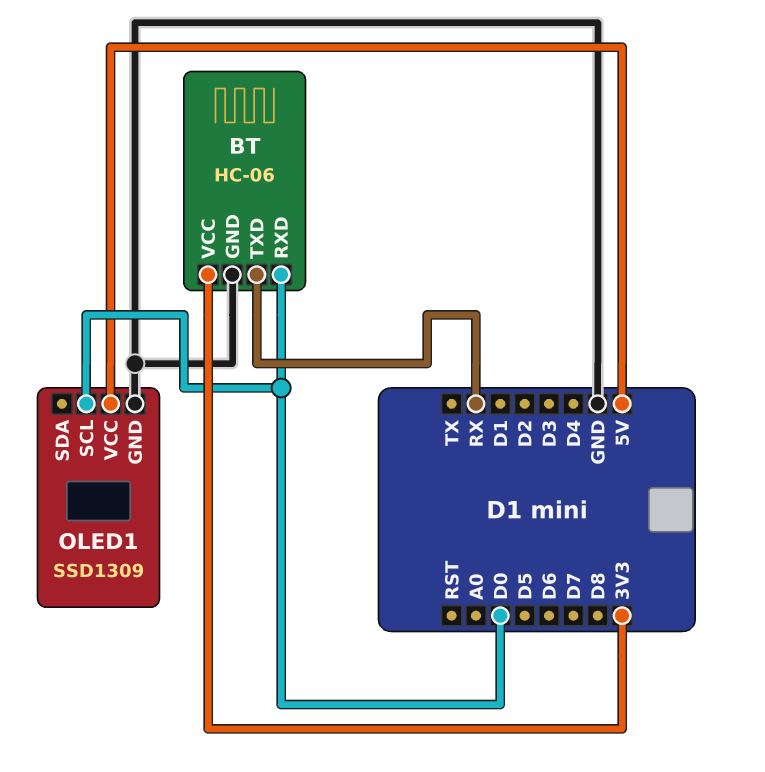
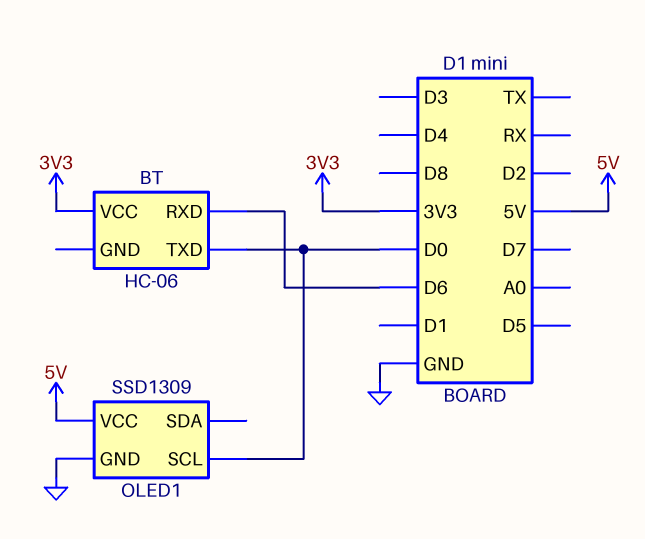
BT pin GND: GND -> none
BT pin RXD: D0 -> D6
BT pin TXD: RX -> D0

